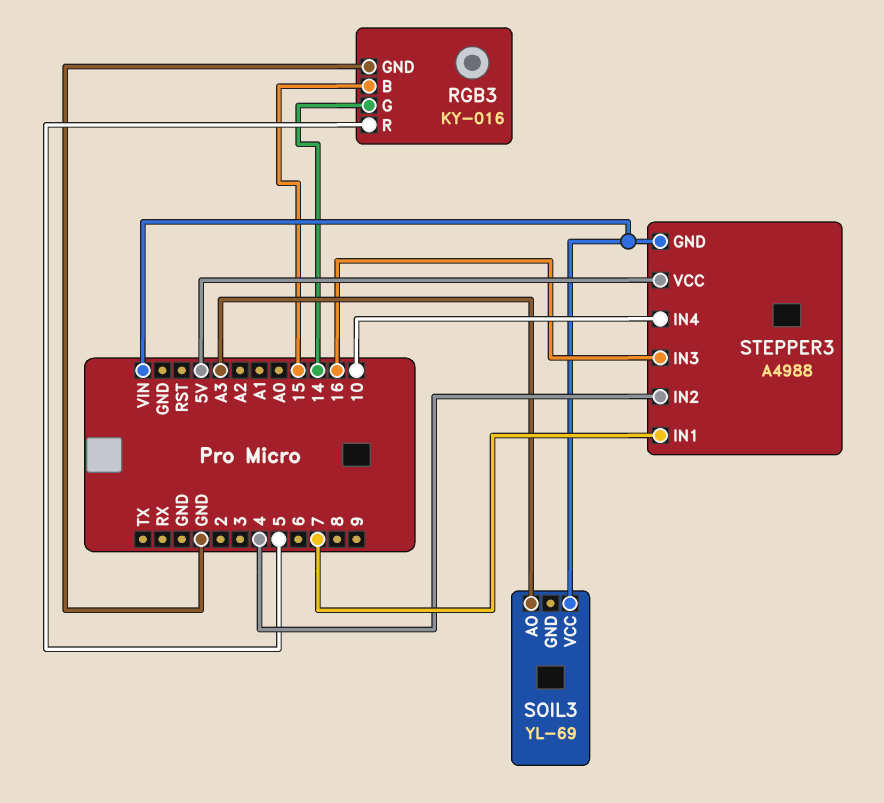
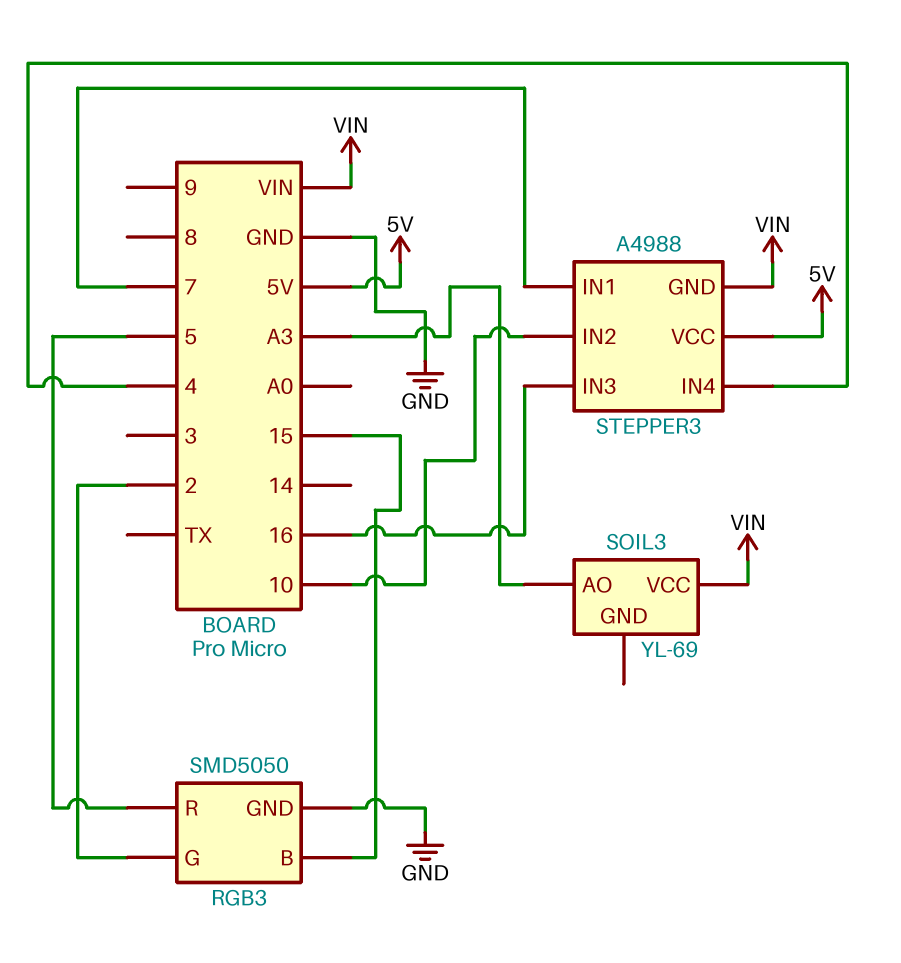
RGB3: KY-016 -> SMD5050
RGB3 pin G: 14 -> 2
STEPPER3 pin IN2: 4 -> 10
STEPPER3 pin IN4: 10 -> 4

